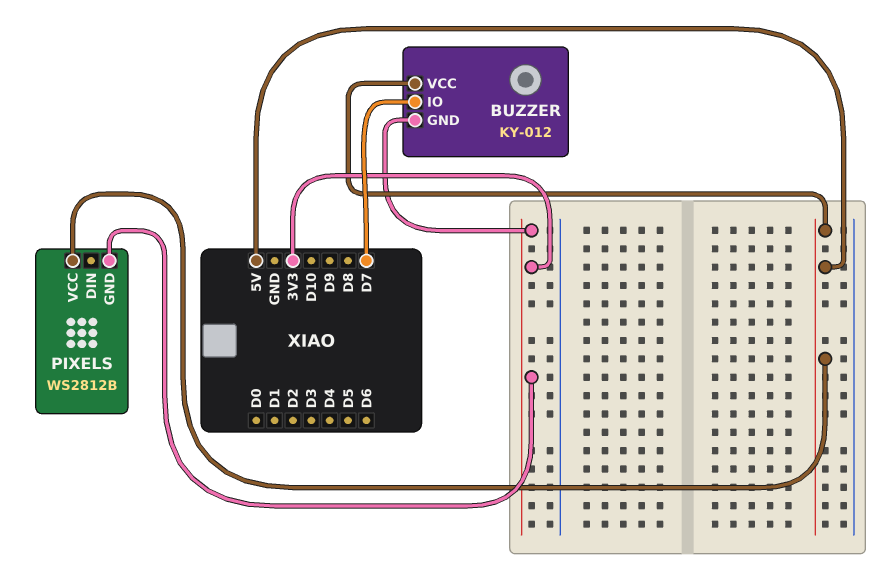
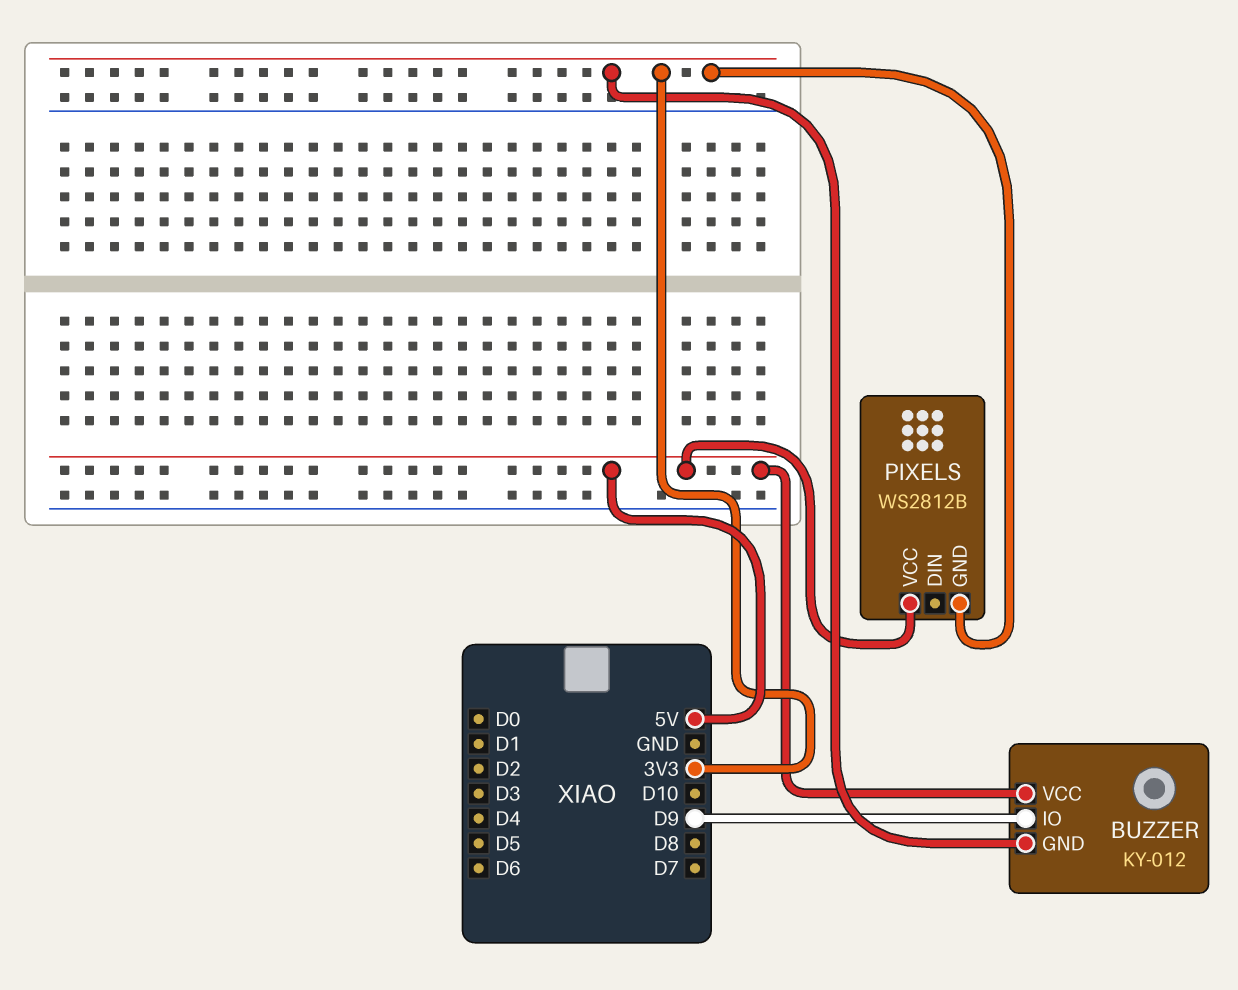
BUZZER pin IO: D7 -> D9

